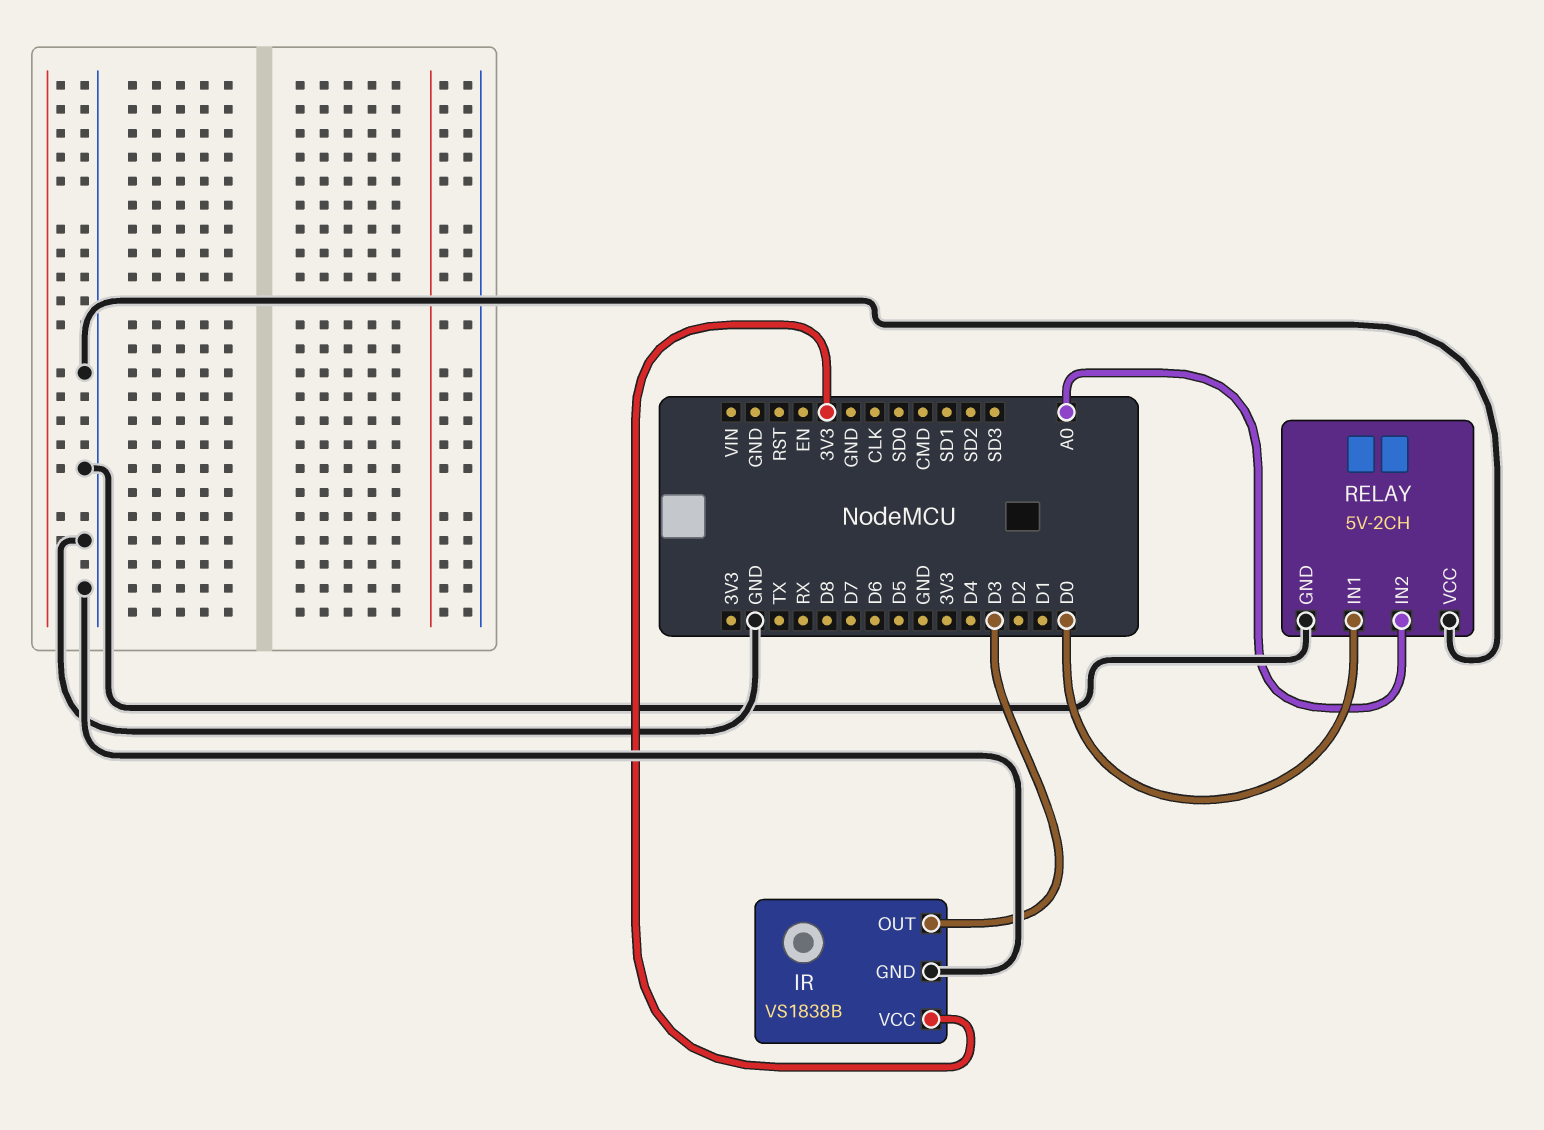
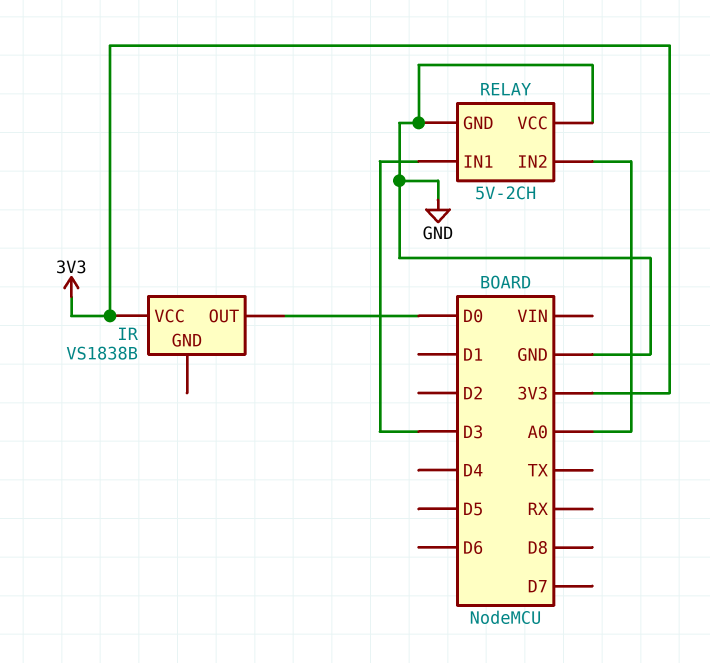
IR pin GND: GND -> none
IR pin OUT: D3 -> D0
RELAY pin IN1: D0 -> D3

